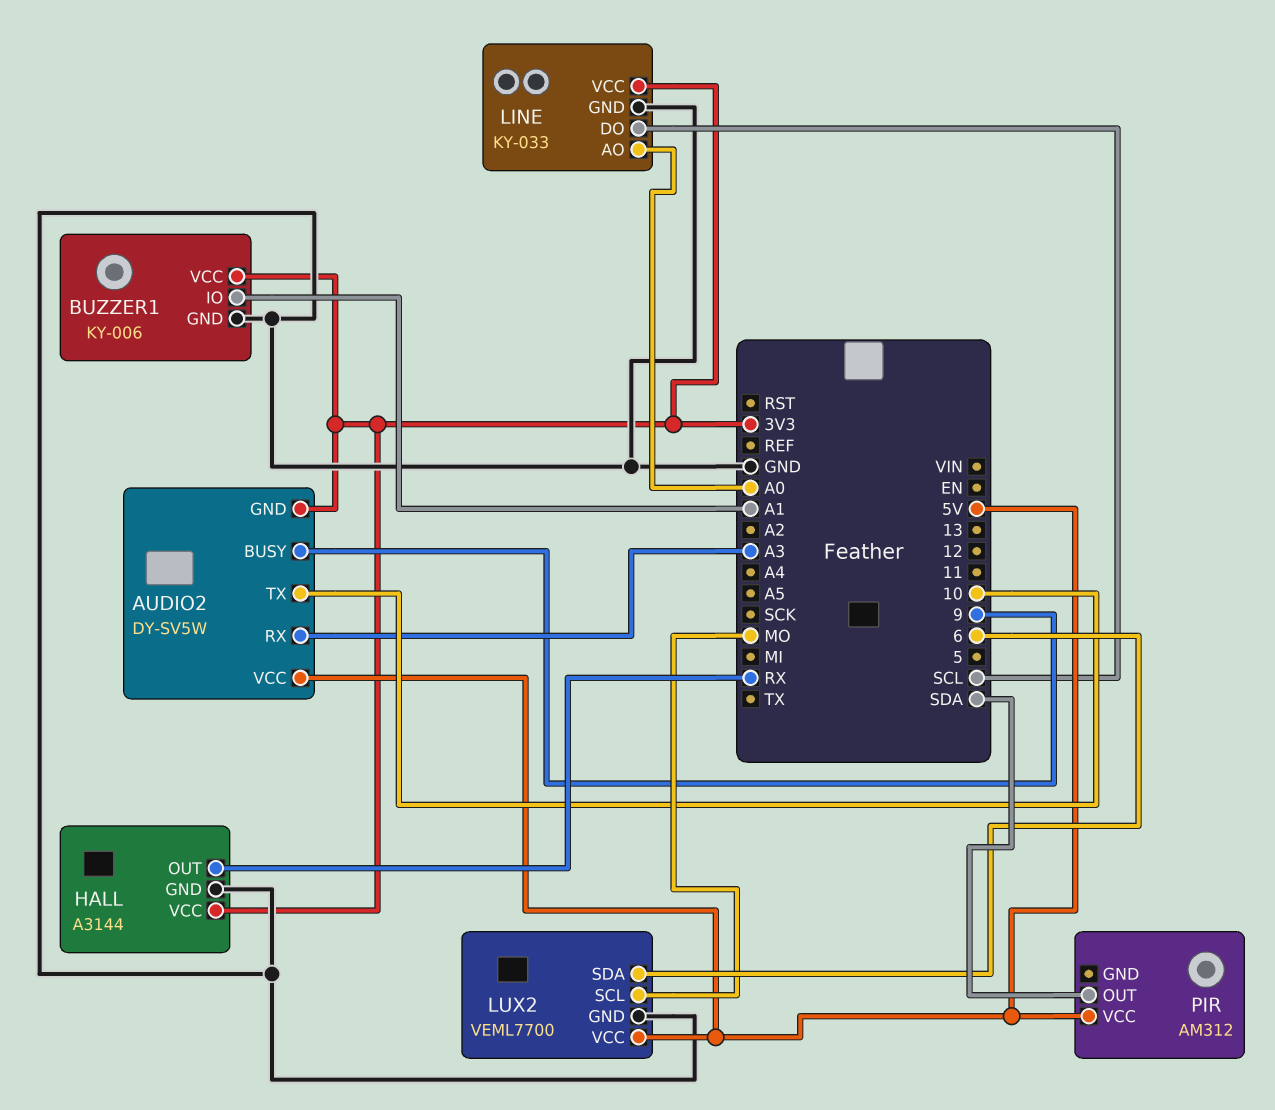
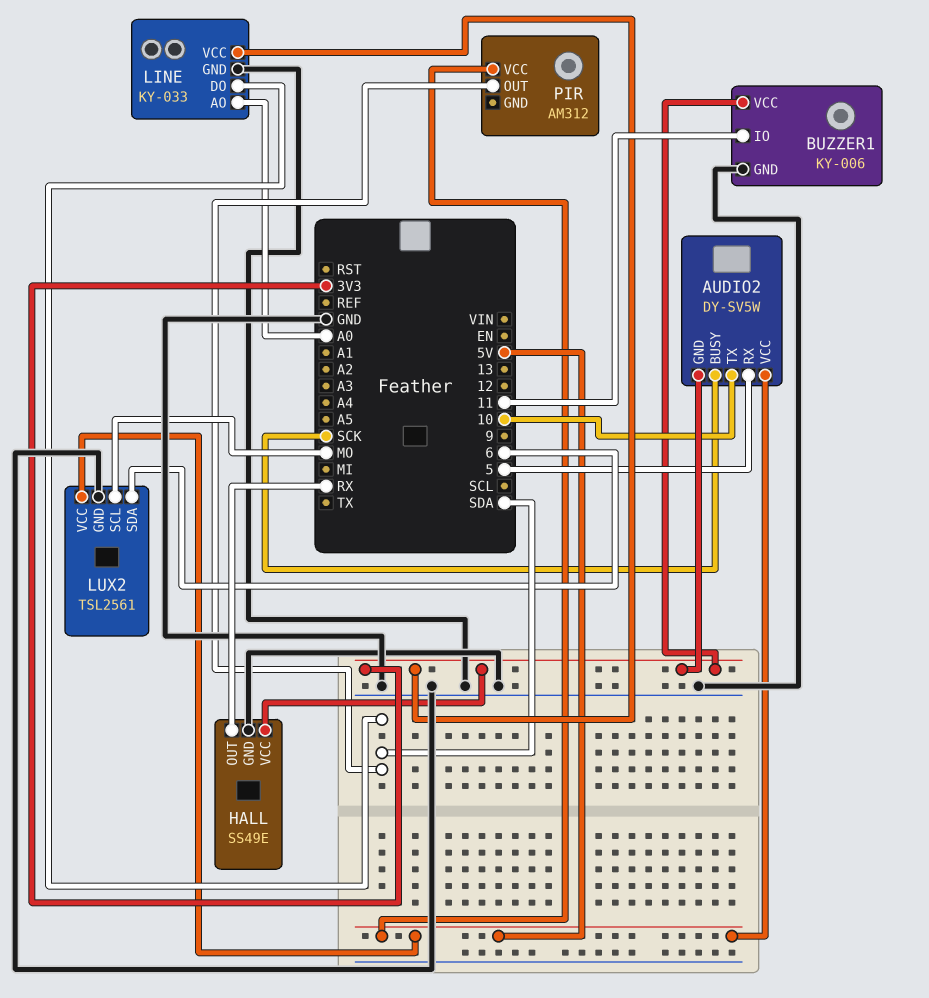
AUDIO2 pin BUSY: 9 -> SCK
AUDIO2 pin RX: A3 -> 5
BUZZER1 pin IO: A1 -> 11
HALL: A3144 -> SS49E
LINE pin DO: SCL -> SDA
LUX2: VEML7700 -> TSL2561

